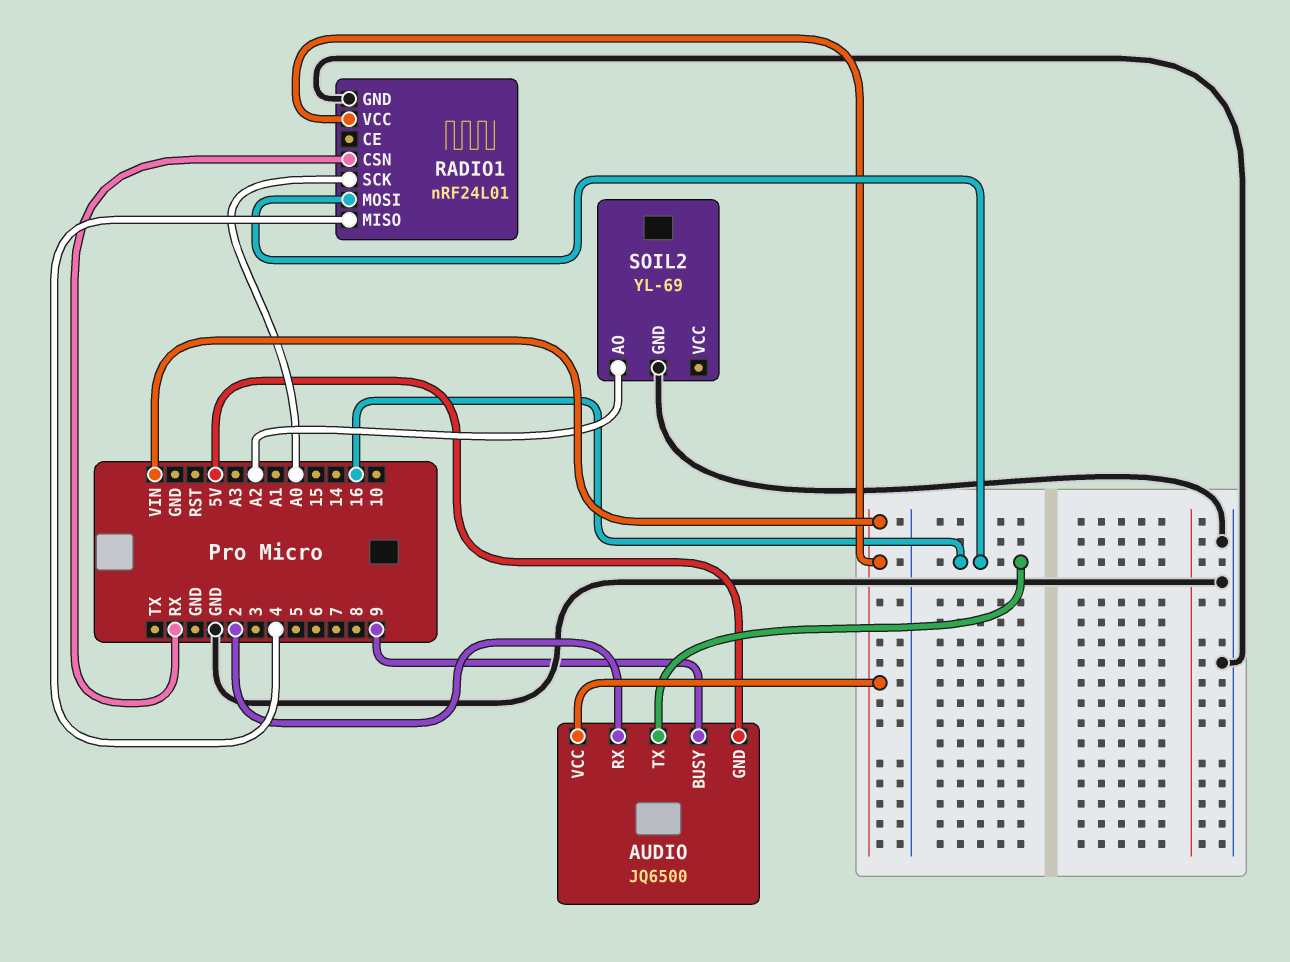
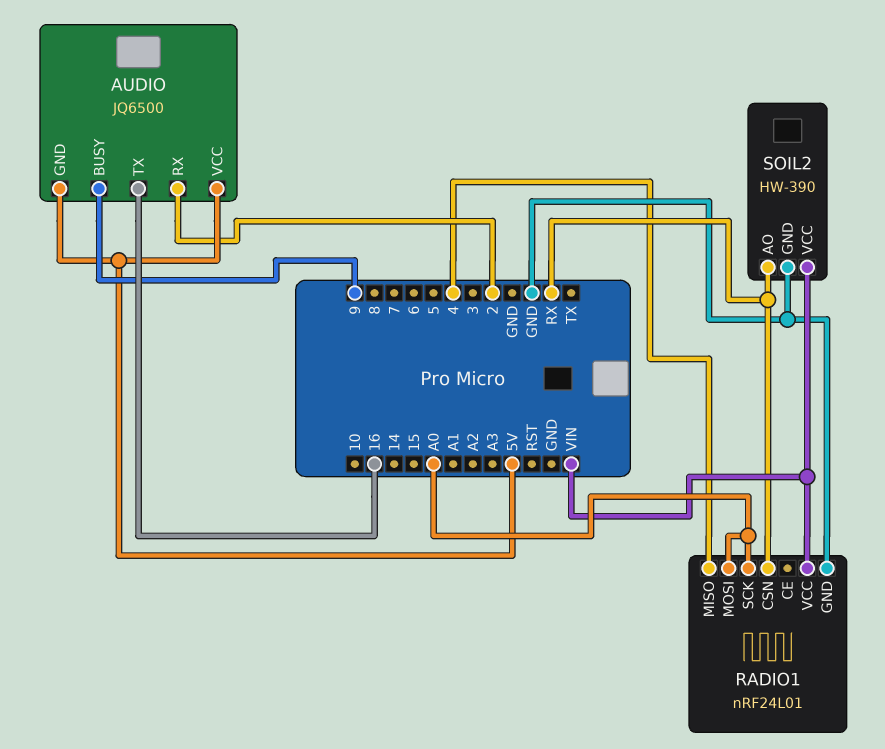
AUDIO pin VCC: VIN -> 5V
RADIO1 pin MOSI: 16 -> A0
SOIL2: YL-69 -> HW-390
SOIL2 pin AO: A2 -> RX
SOIL2 pin VCC: none -> VIN

